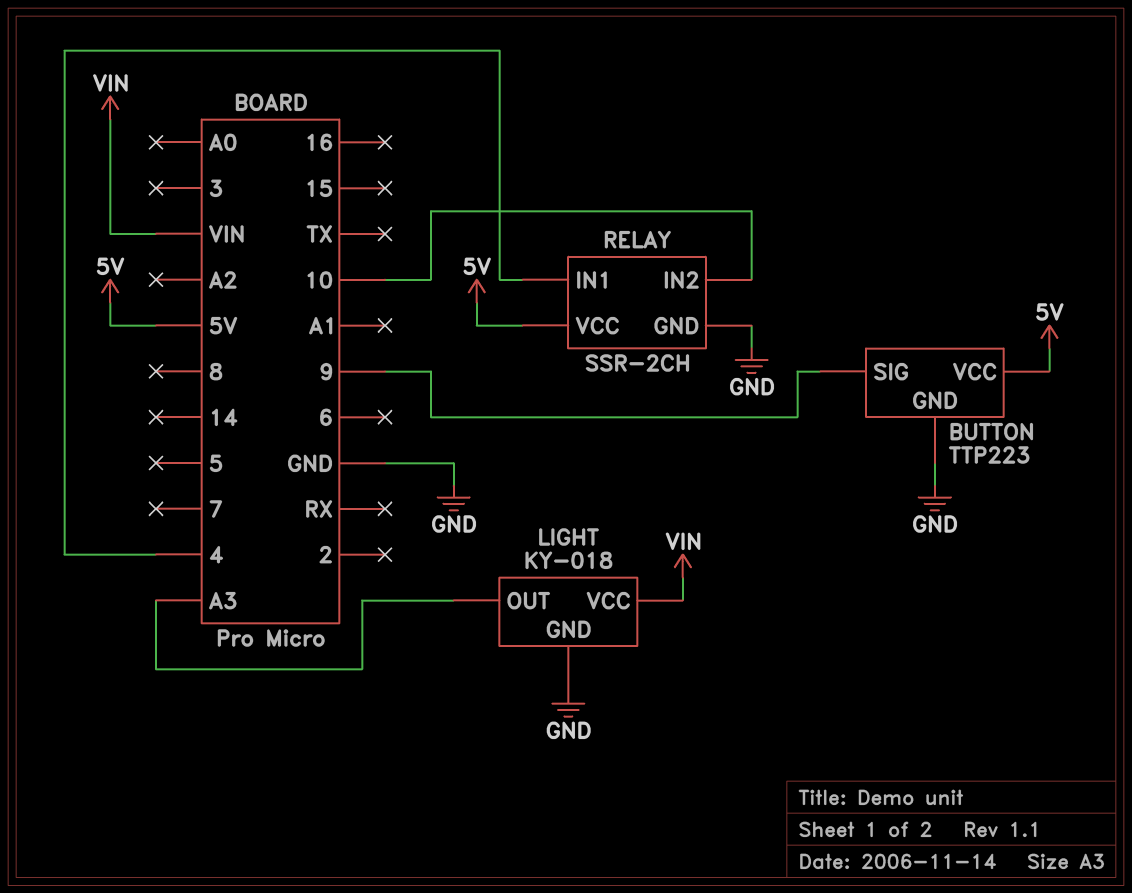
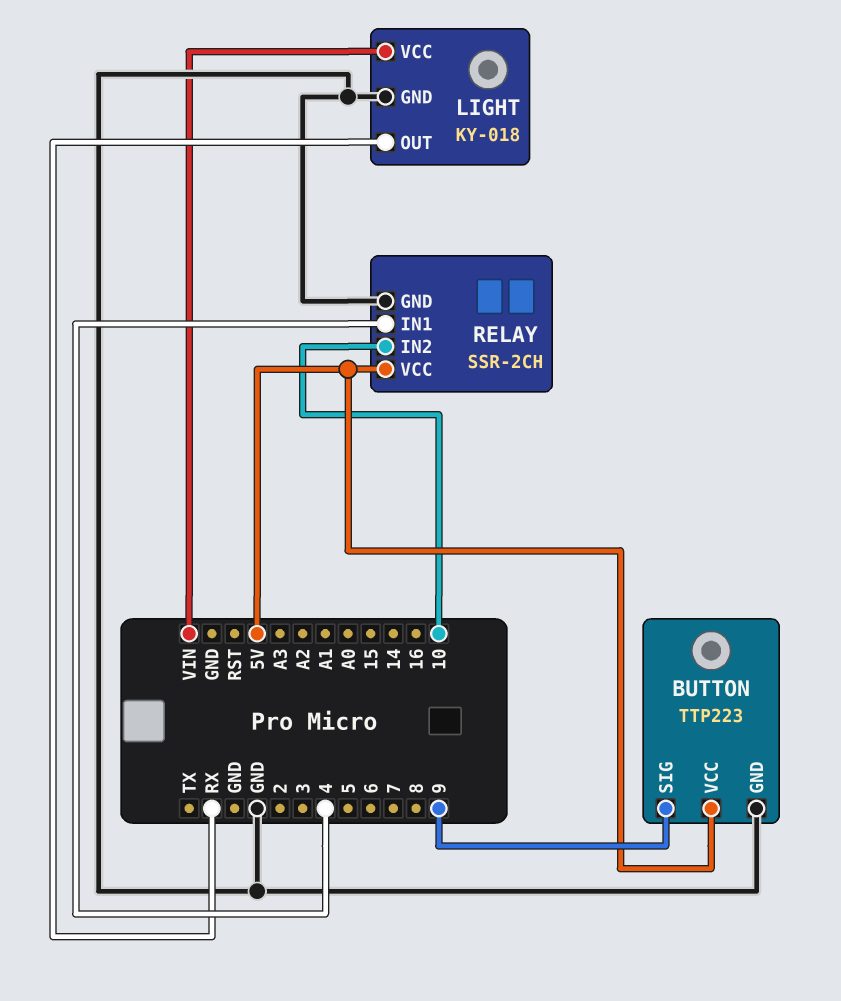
LIGHT pin OUT: A3 -> RX

